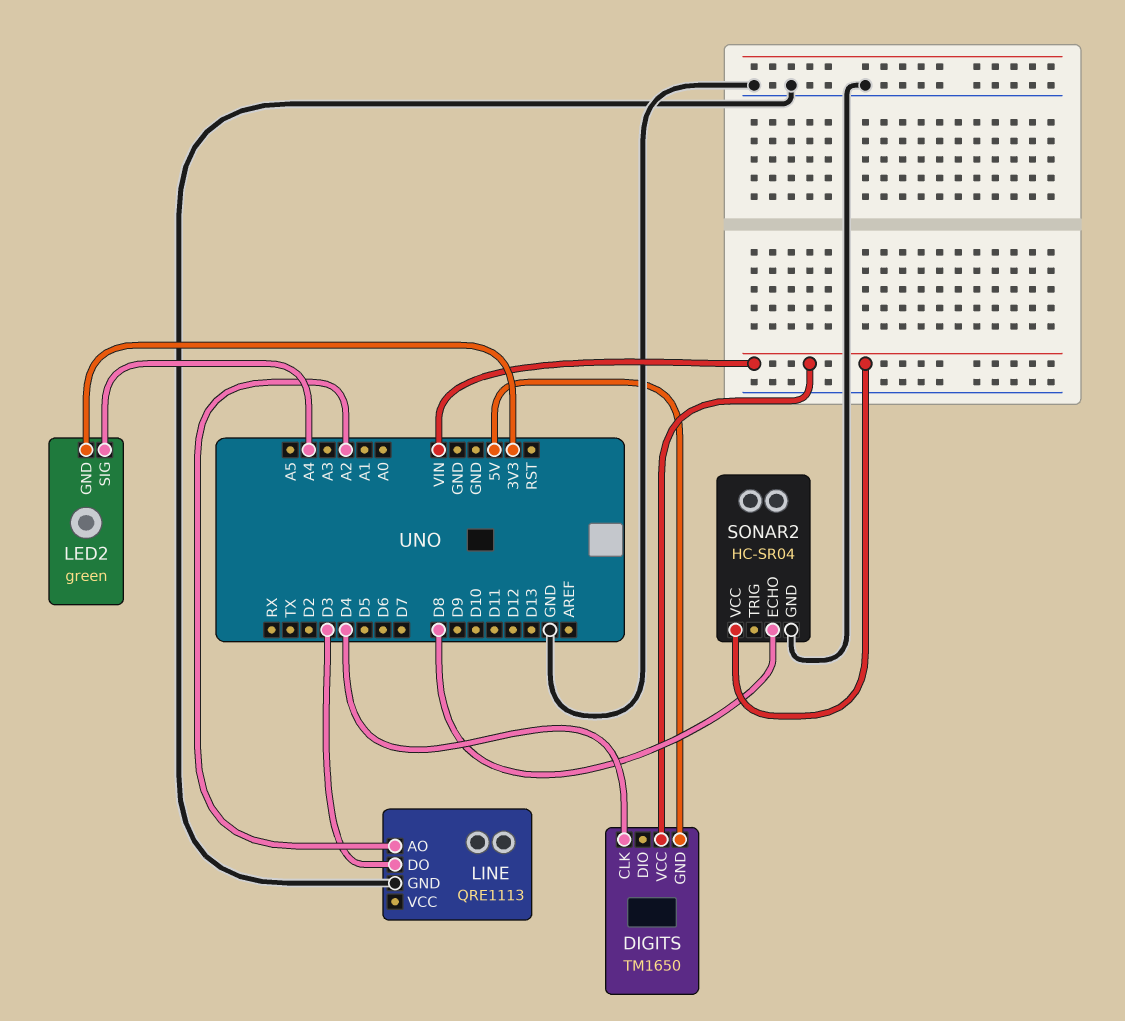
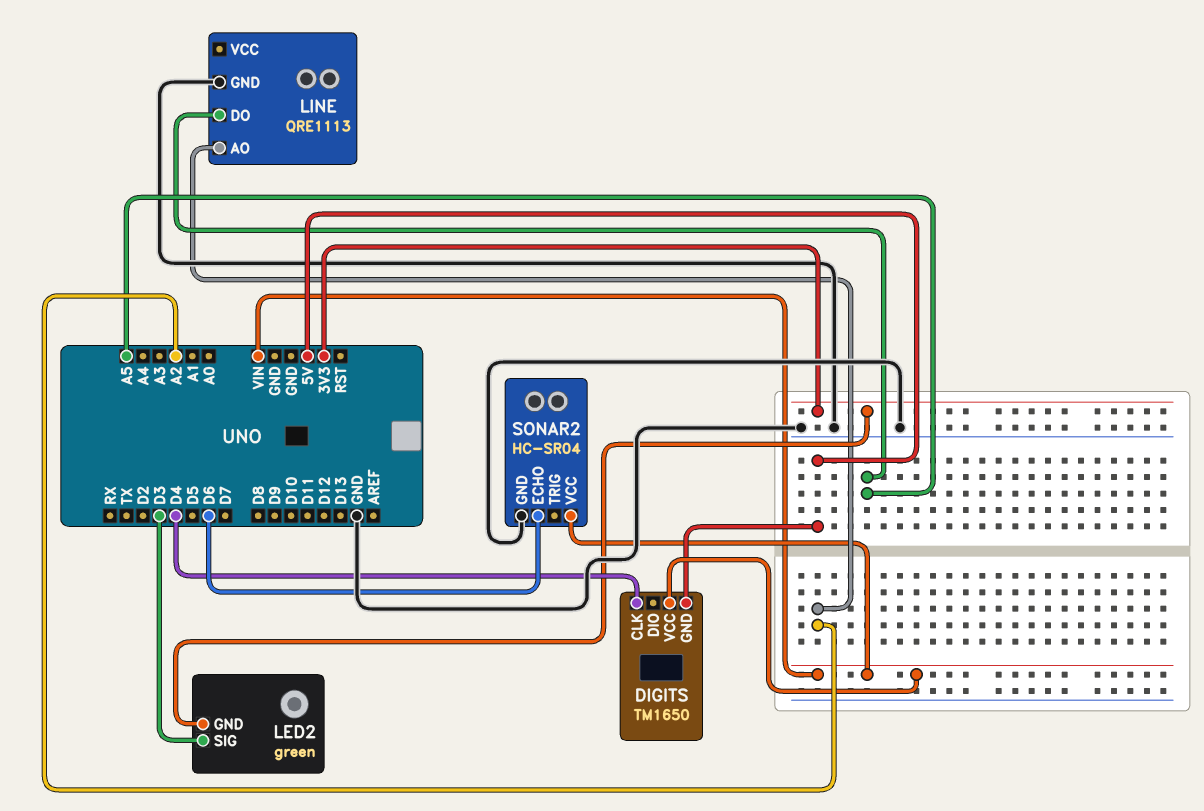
LED2 pin SIG: A4 -> D3
LINE pin DO: D3 -> A5
SONAR2 pin ECHO: D8 -> D6

